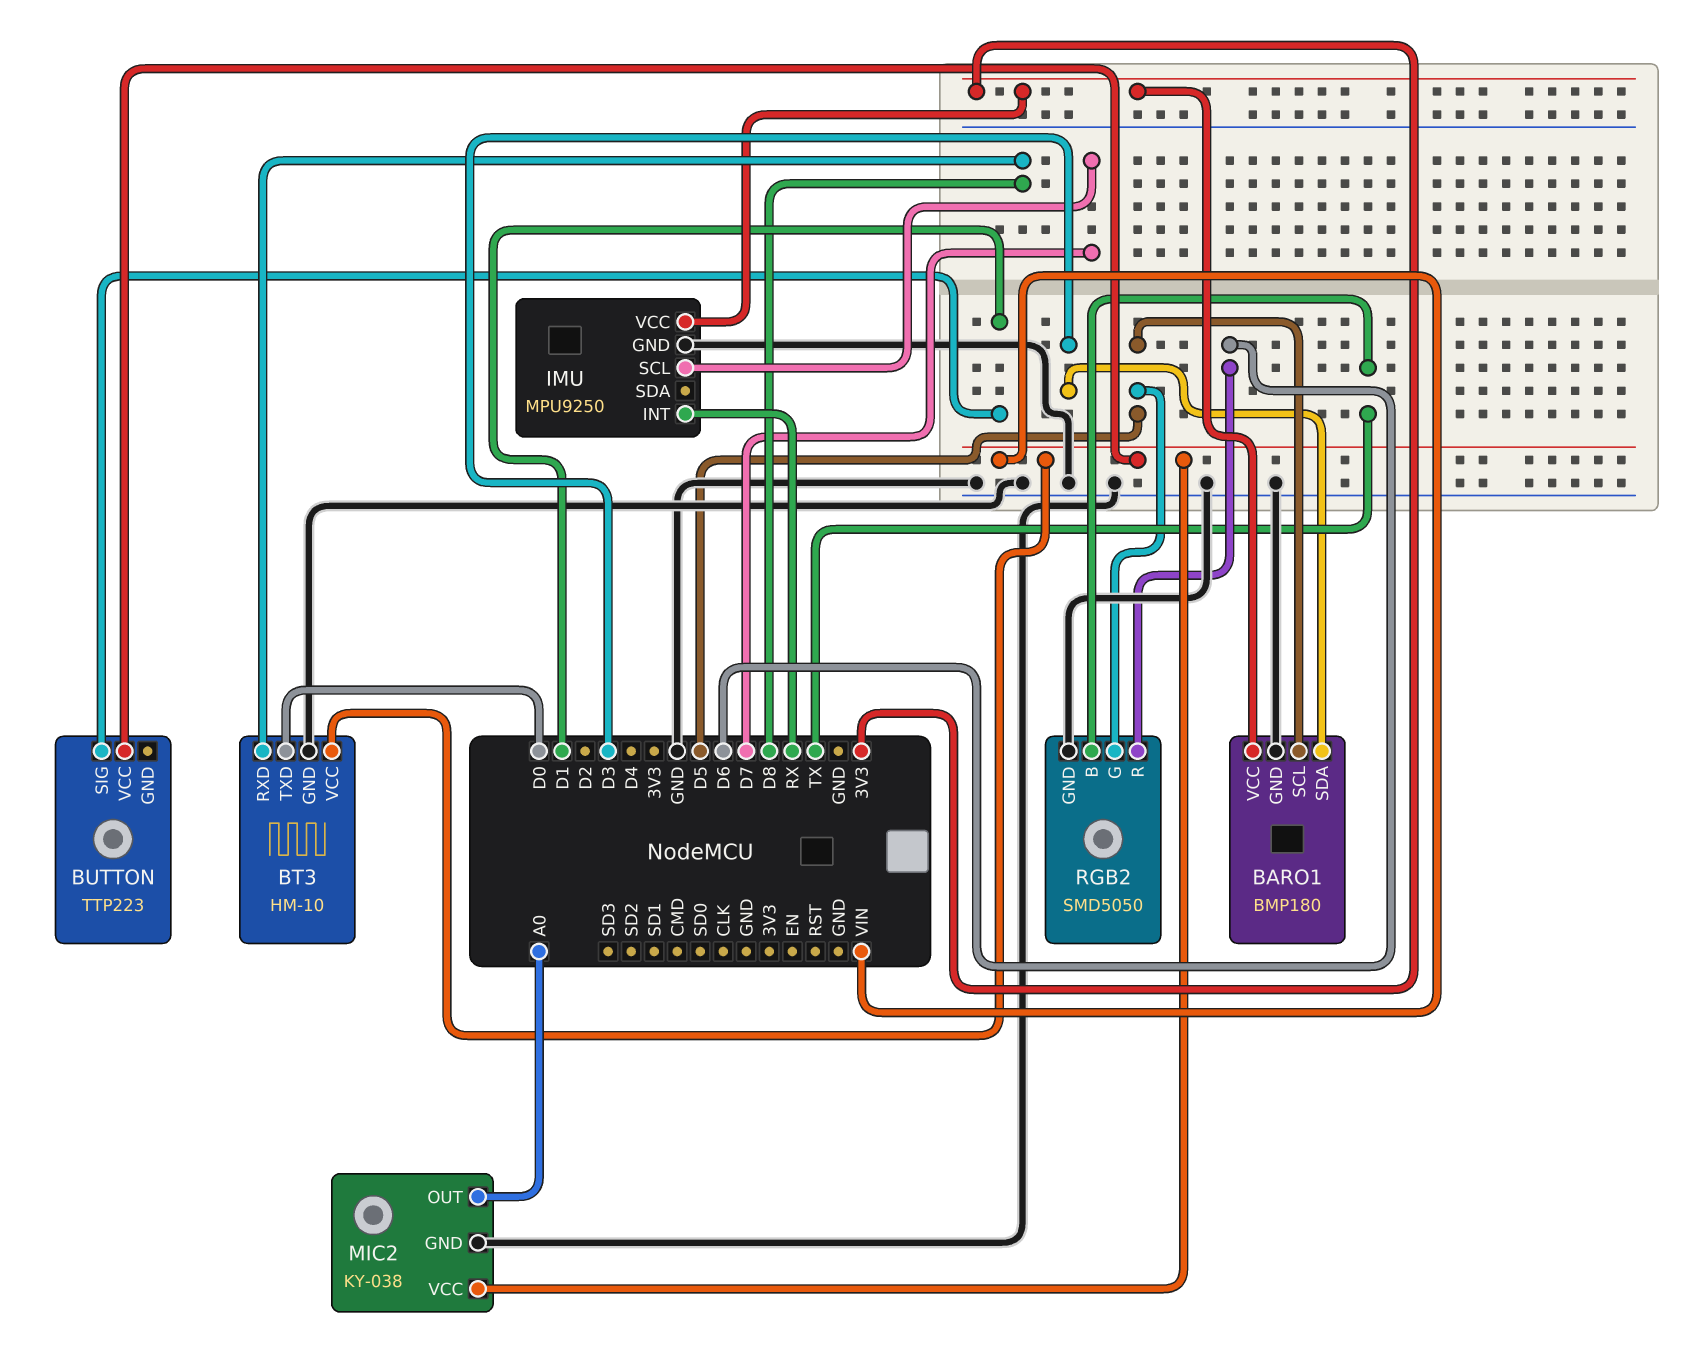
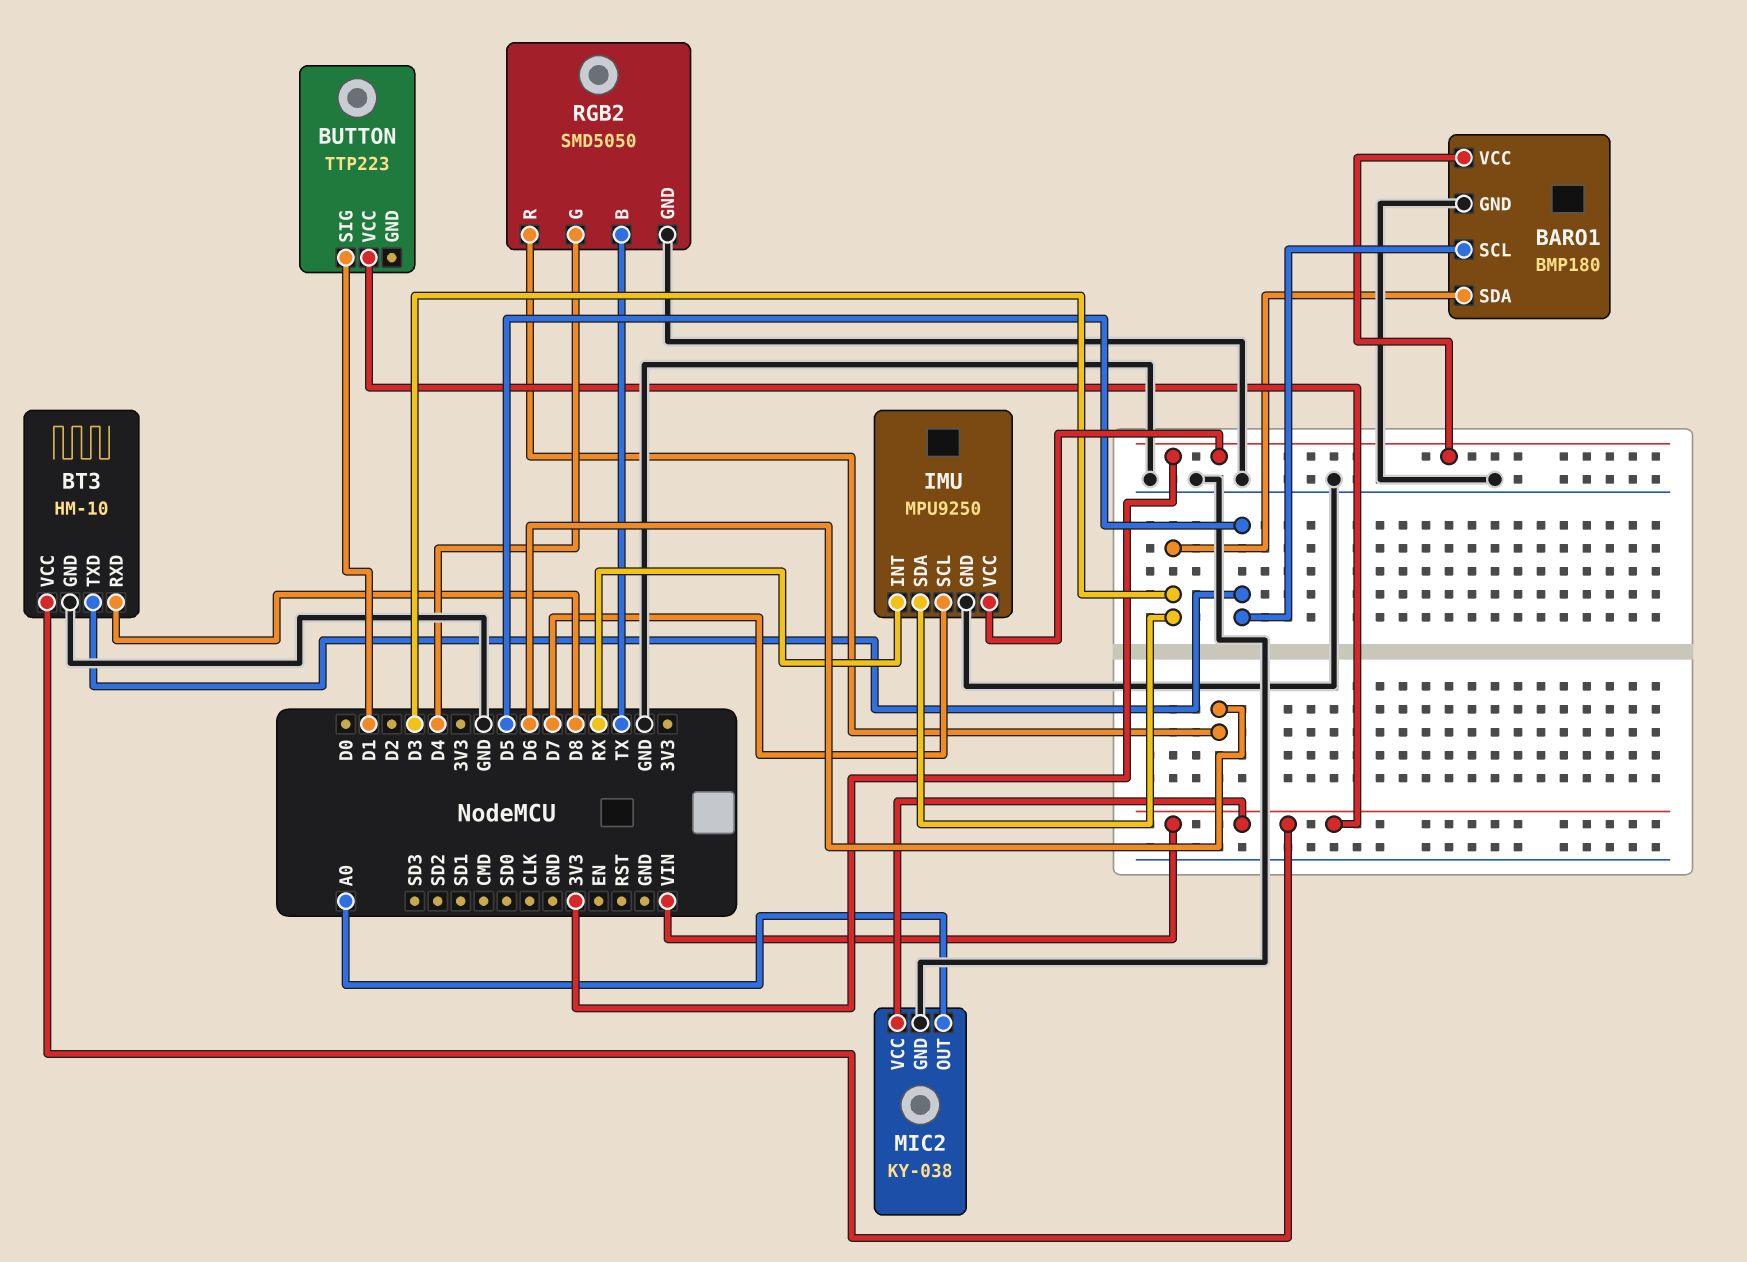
BT3 pin TXD: D0 -> D5
IMU pin SDA: none -> D3
RGB2 pin G: D5 -> D4

